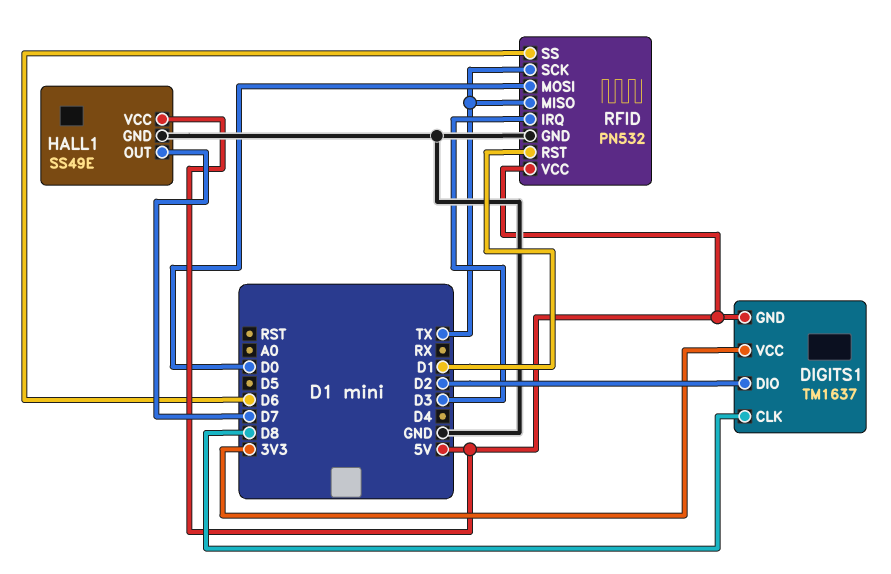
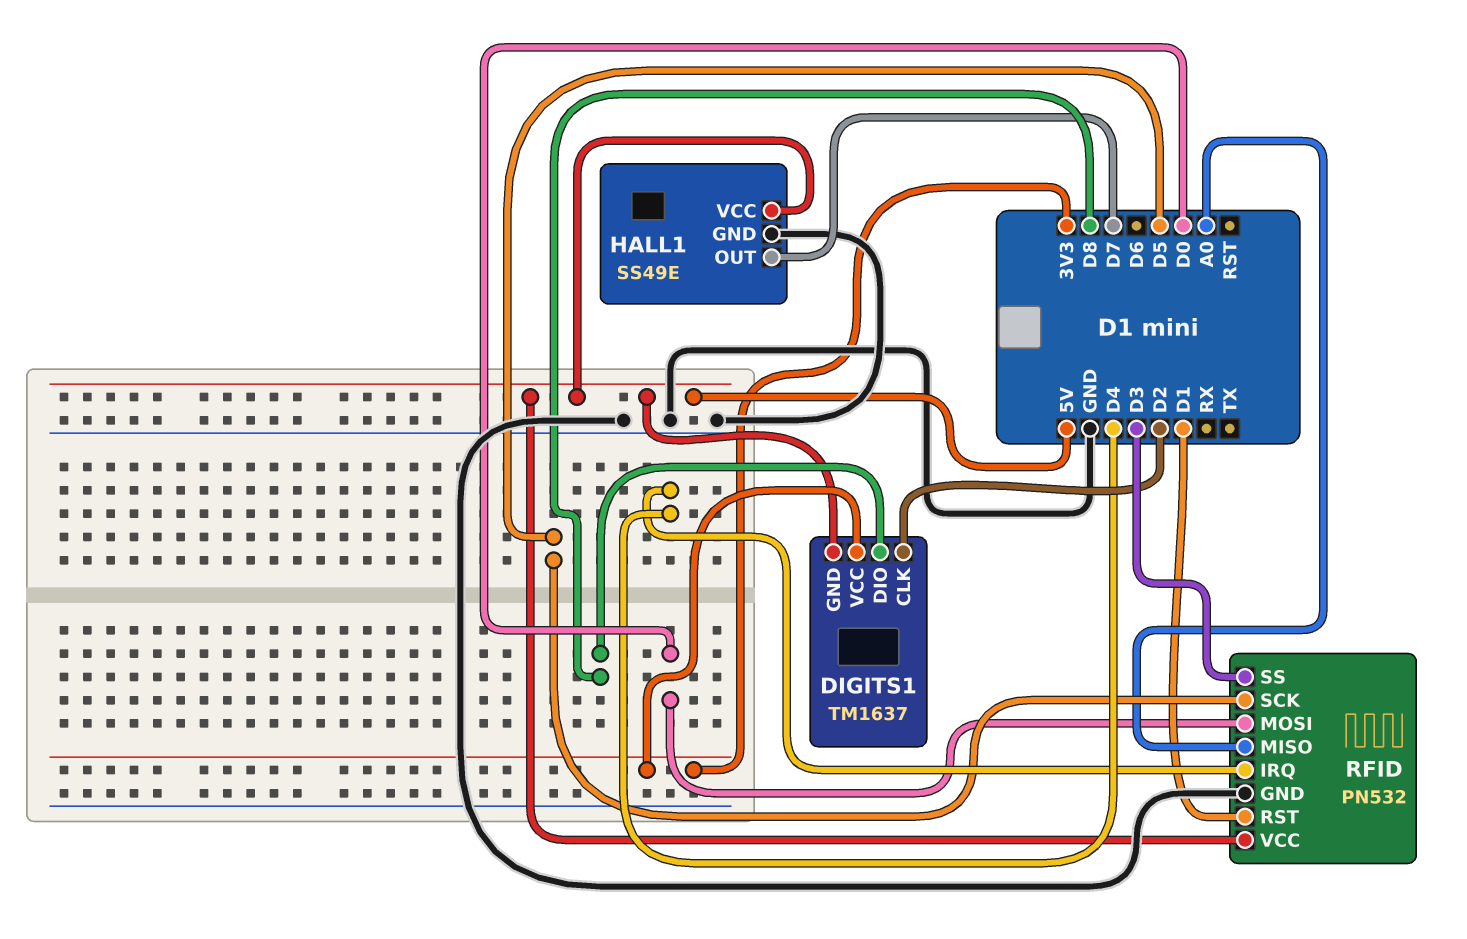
DIGITS1 pin CLK: D8 -> D2
DIGITS1 pin DIO: D2 -> D8
RFID pin IRQ: D3 -> D4
RFID pin MISO: TX -> A0
RFID pin SCK: TX -> D5
RFID pin SS: D6 -> D3

